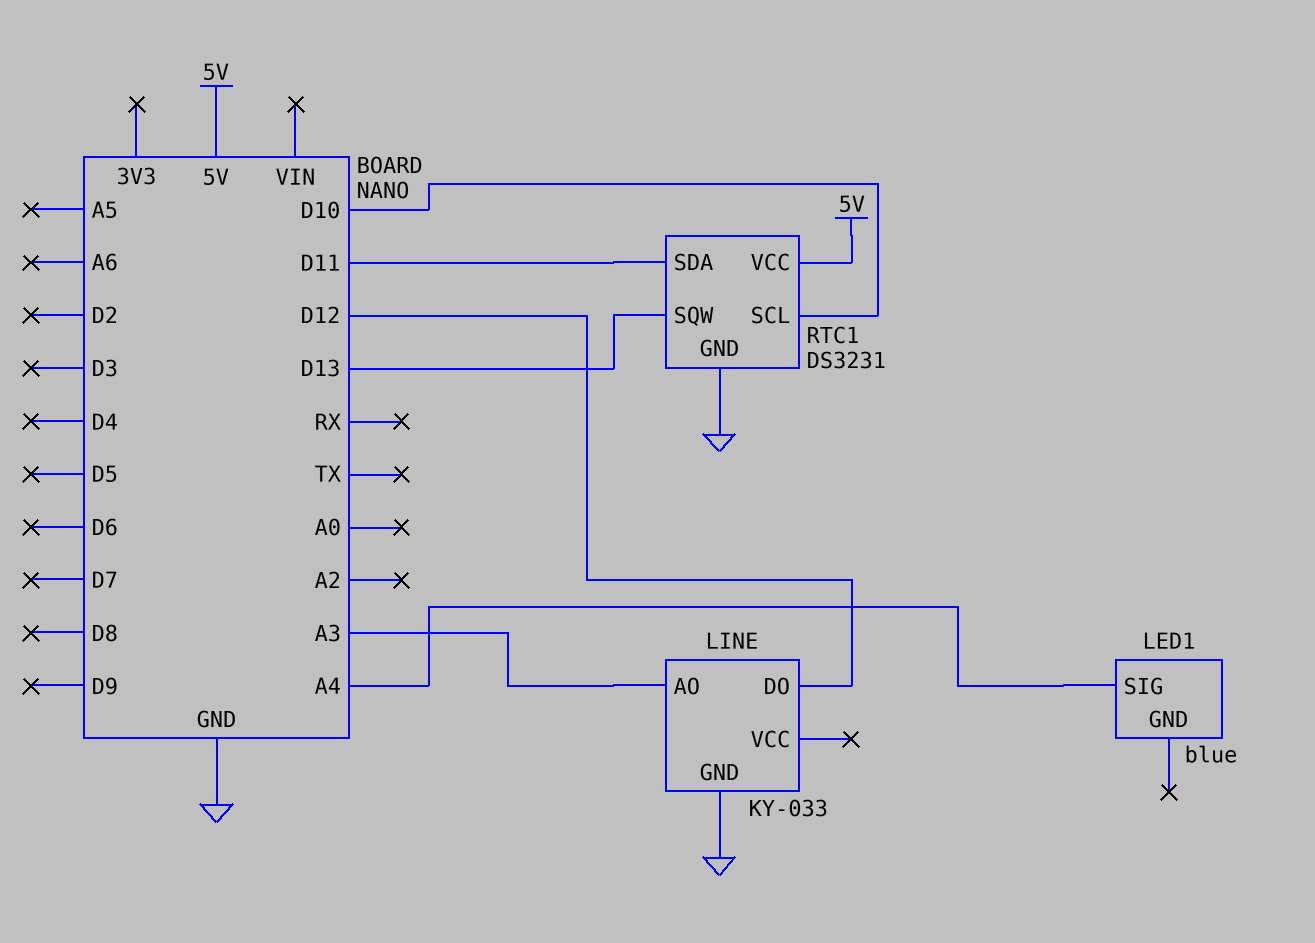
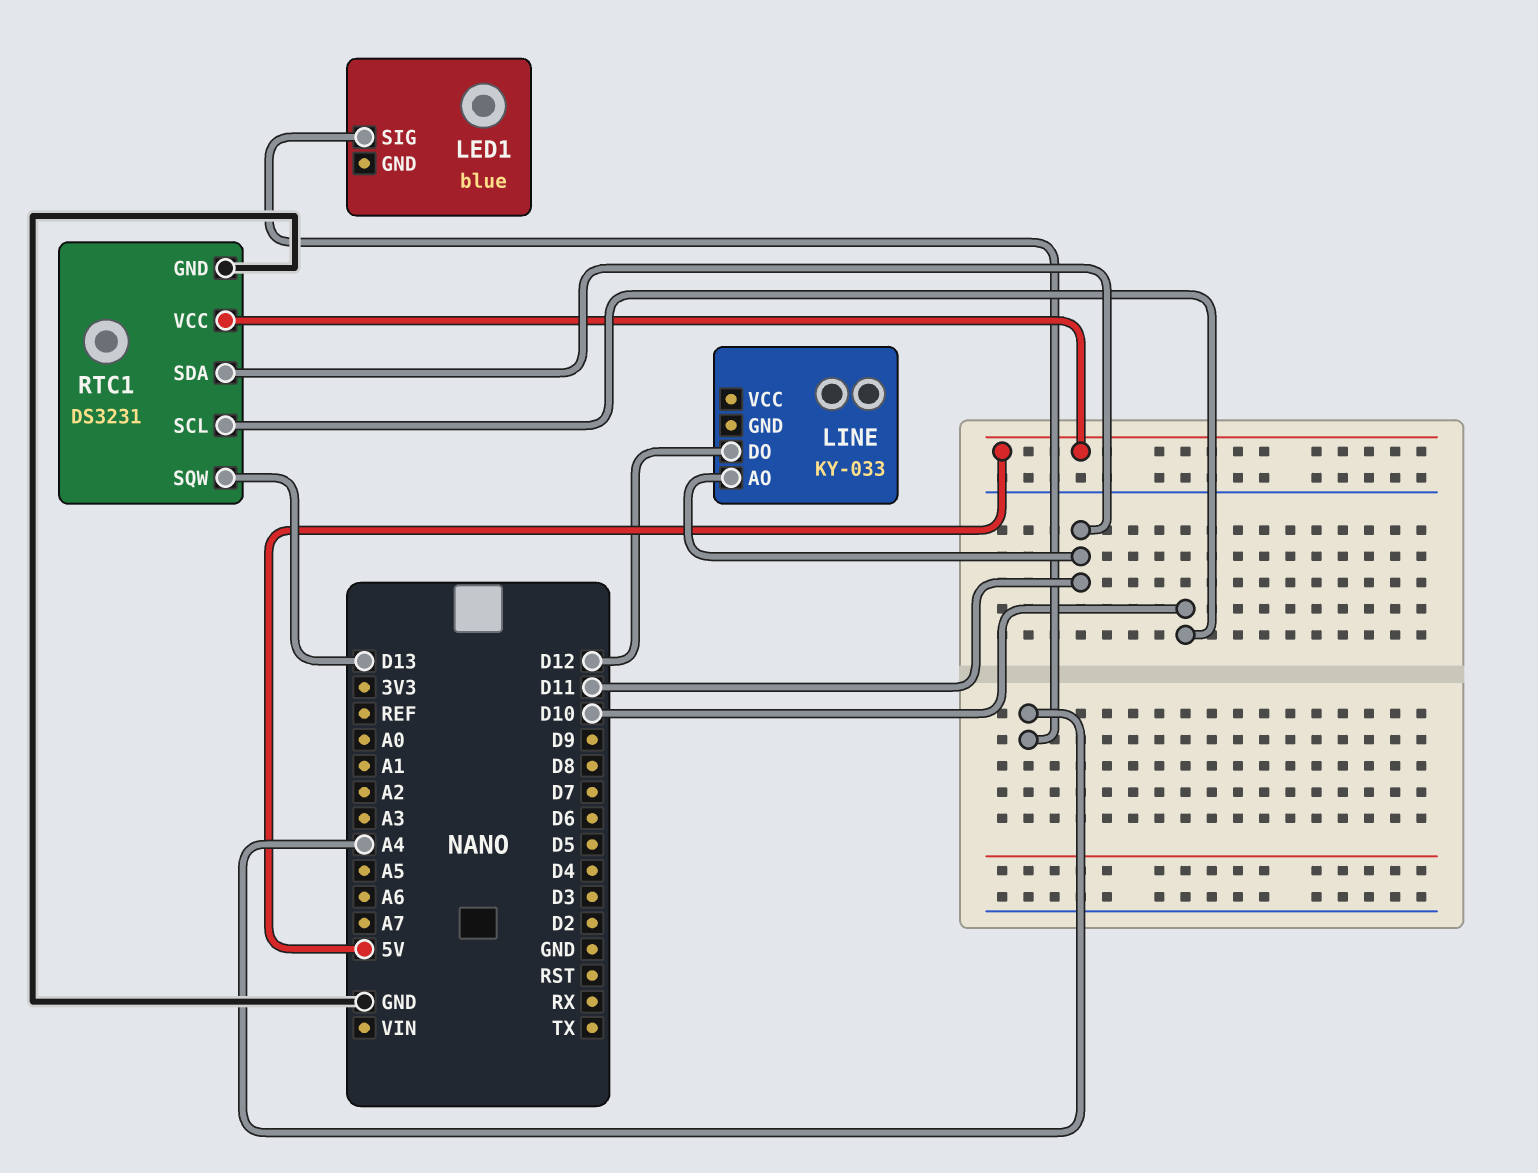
LINE pin AO: A3 -> D11
LINE pin GND: GND -> none

